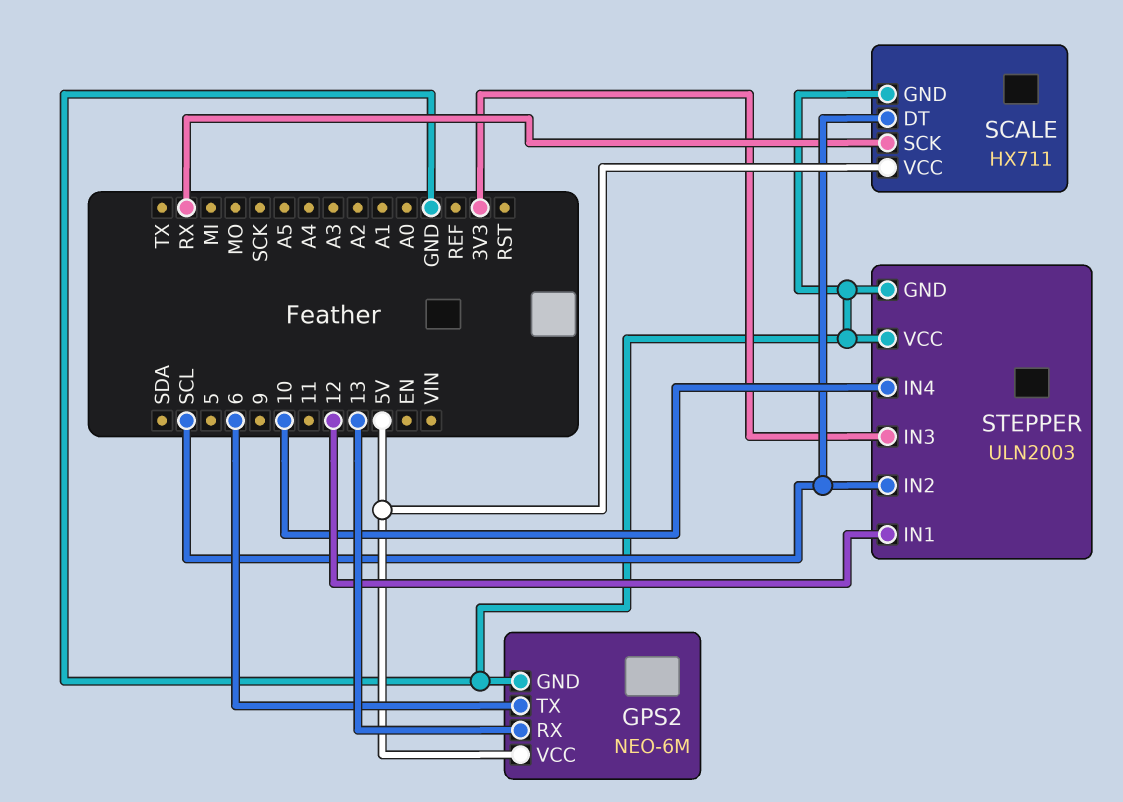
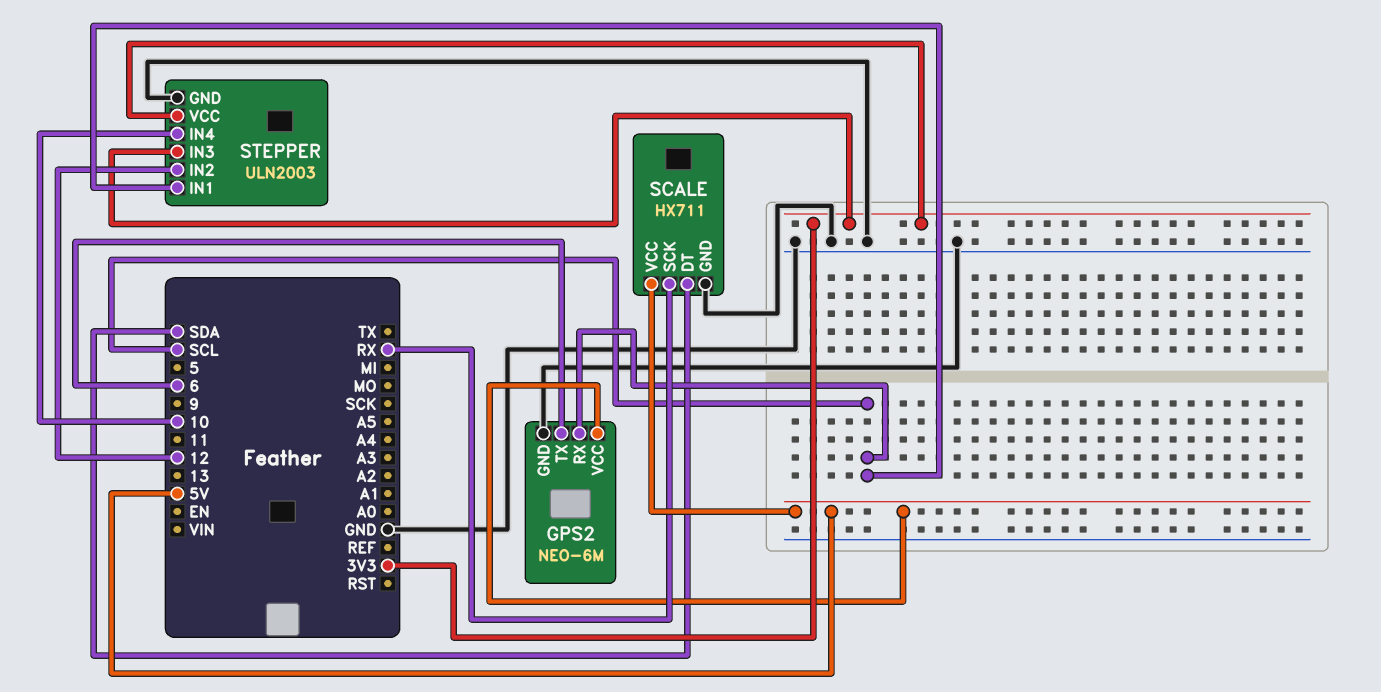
GPS2 pin RX: 13 -> SCL
SCALE pin DT: SCL -> SDA
STEPPER pin IN1: 12 -> SCL
STEPPER pin IN2: SCL -> 12
STEPPER pin VCC: GND -> 3V3

